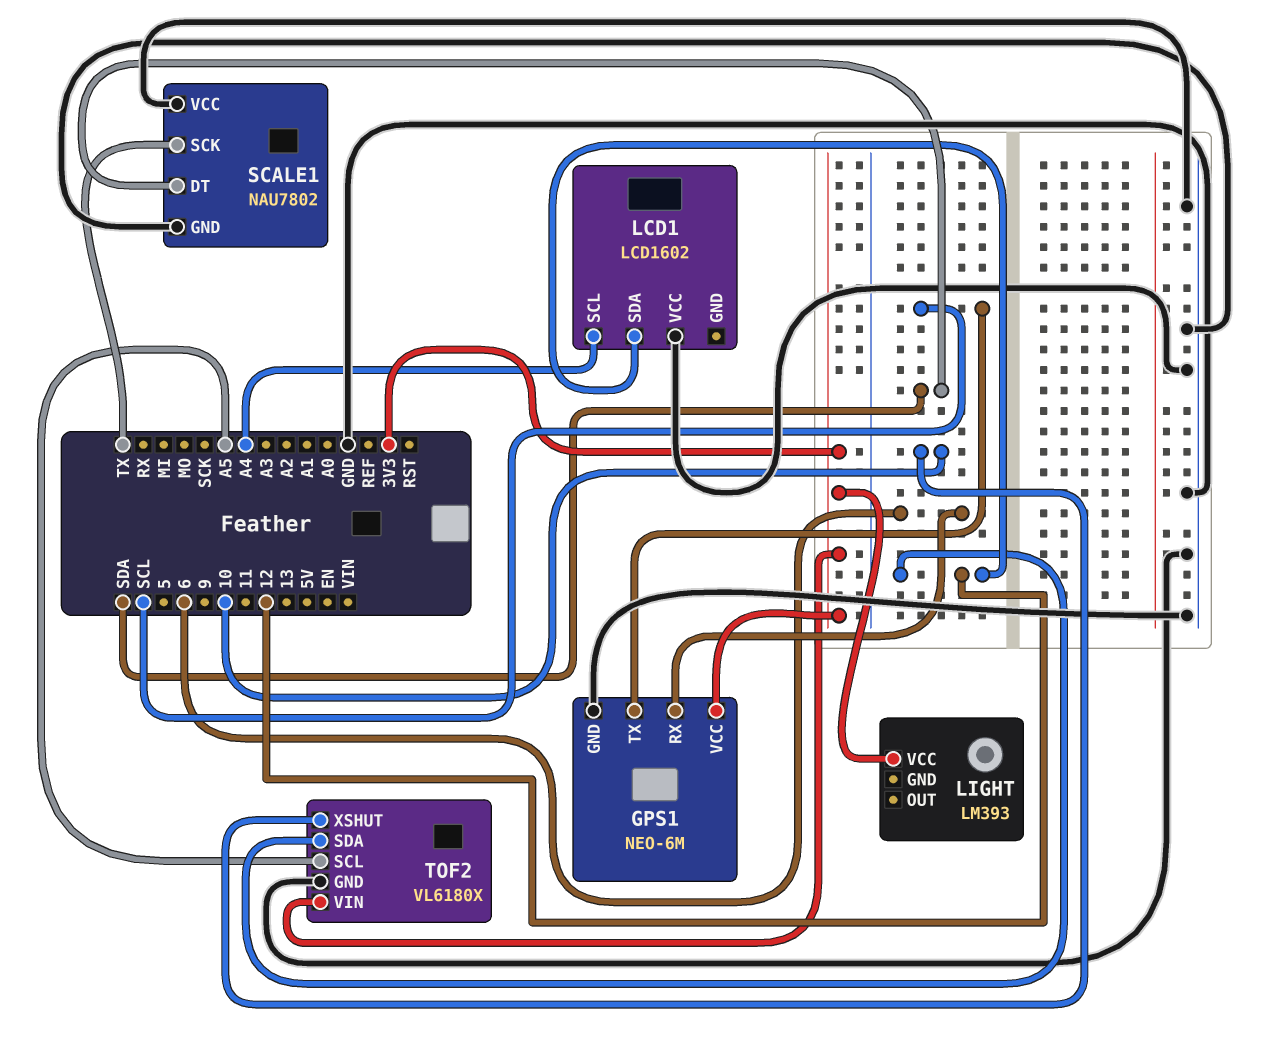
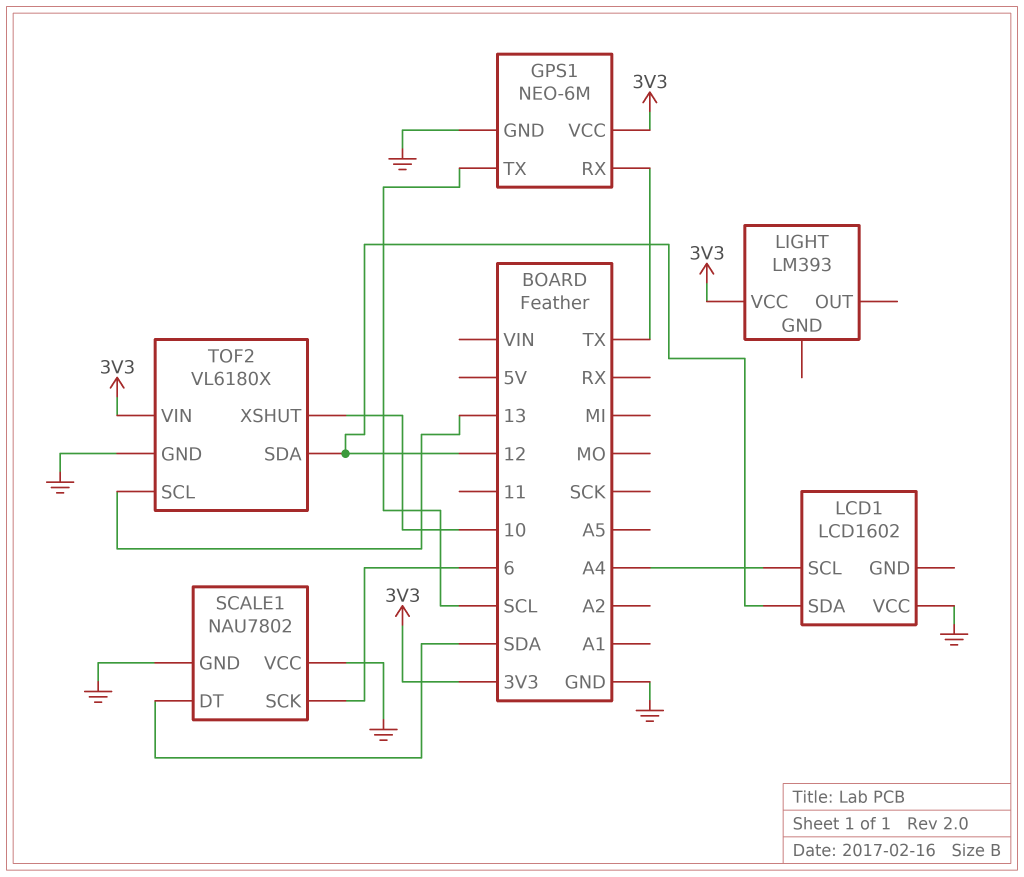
GPS1 pin RX: 6 -> TX
SCALE1 pin SCK: TX -> 6
TOF2 pin SCL: A5 -> 13

